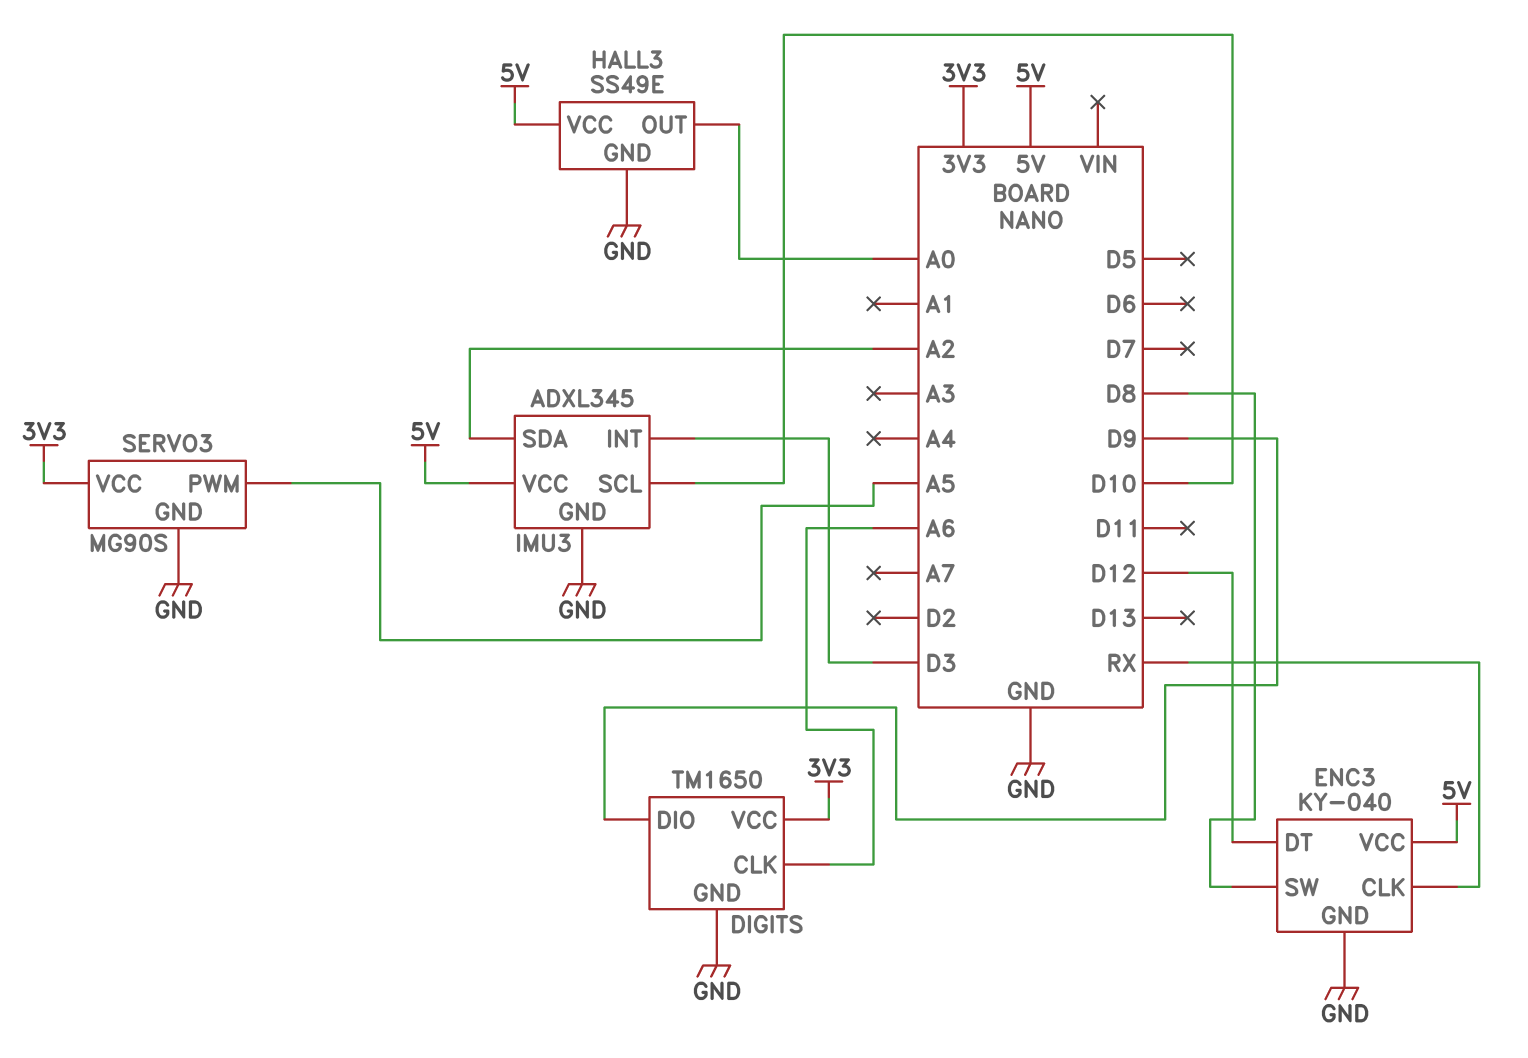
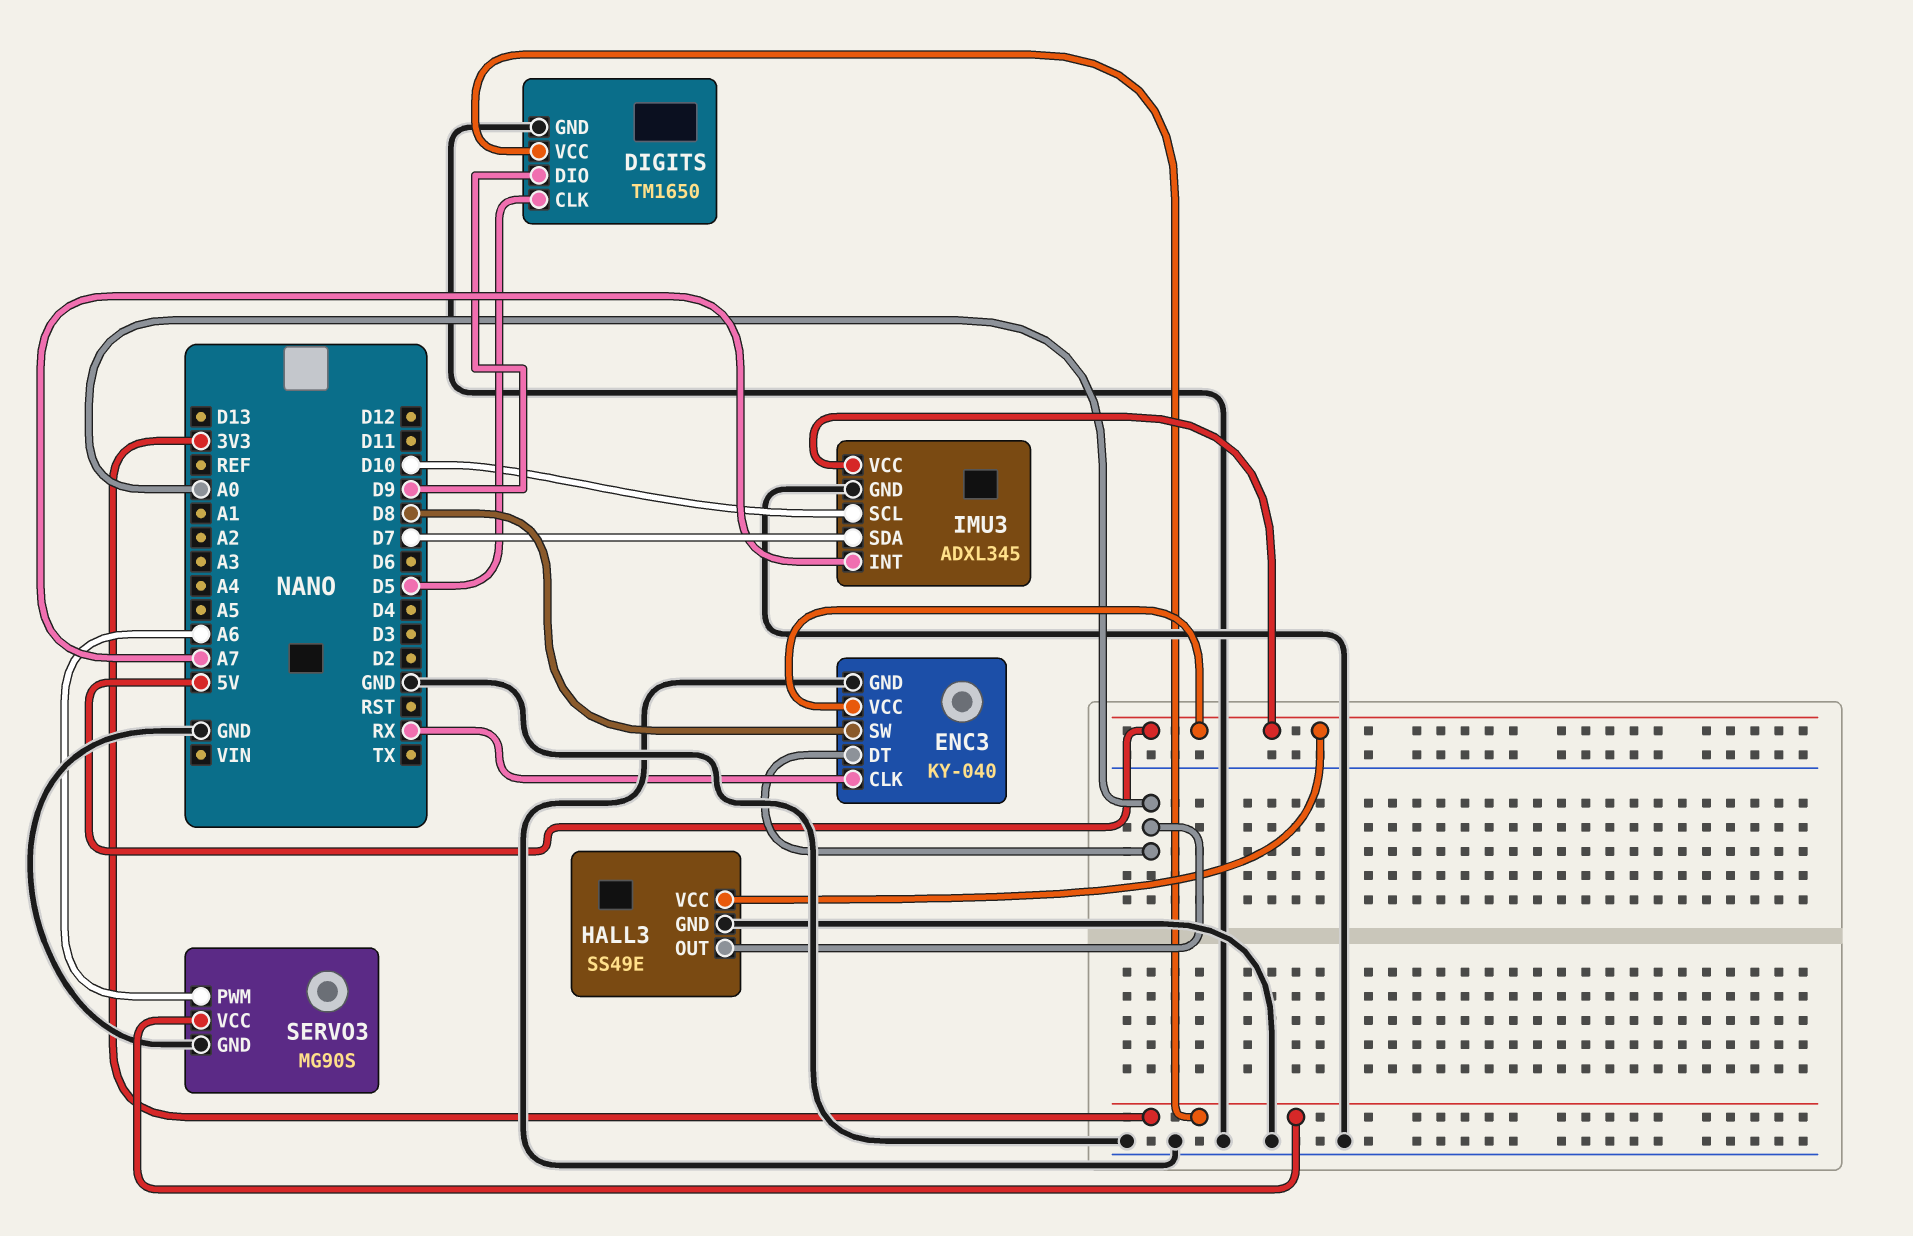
DIGITS pin CLK: A6 -> D5
ENC3 pin DT: D12 -> A0
IMU3 pin INT: D3 -> A7
IMU3 pin SDA: A2 -> D7
SERVO3 pin PWM: A5 -> A6

